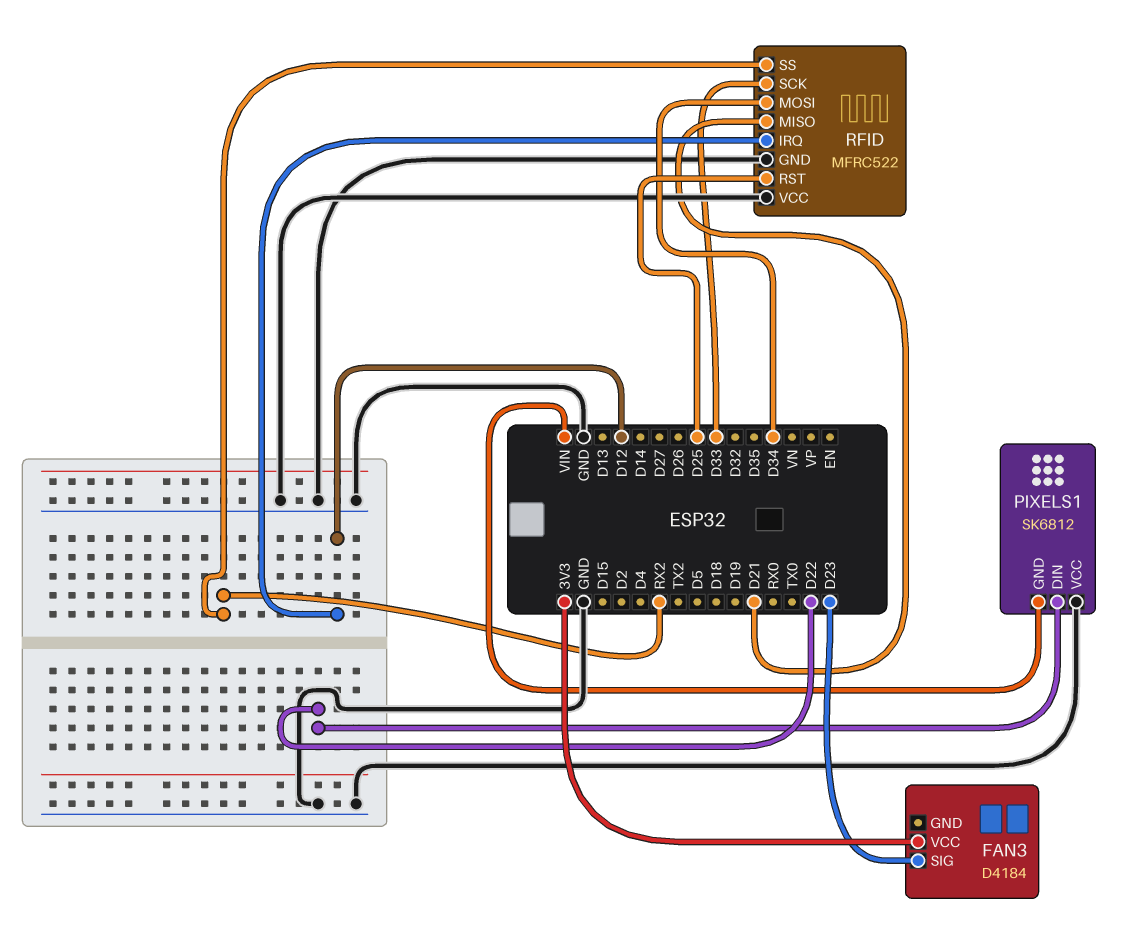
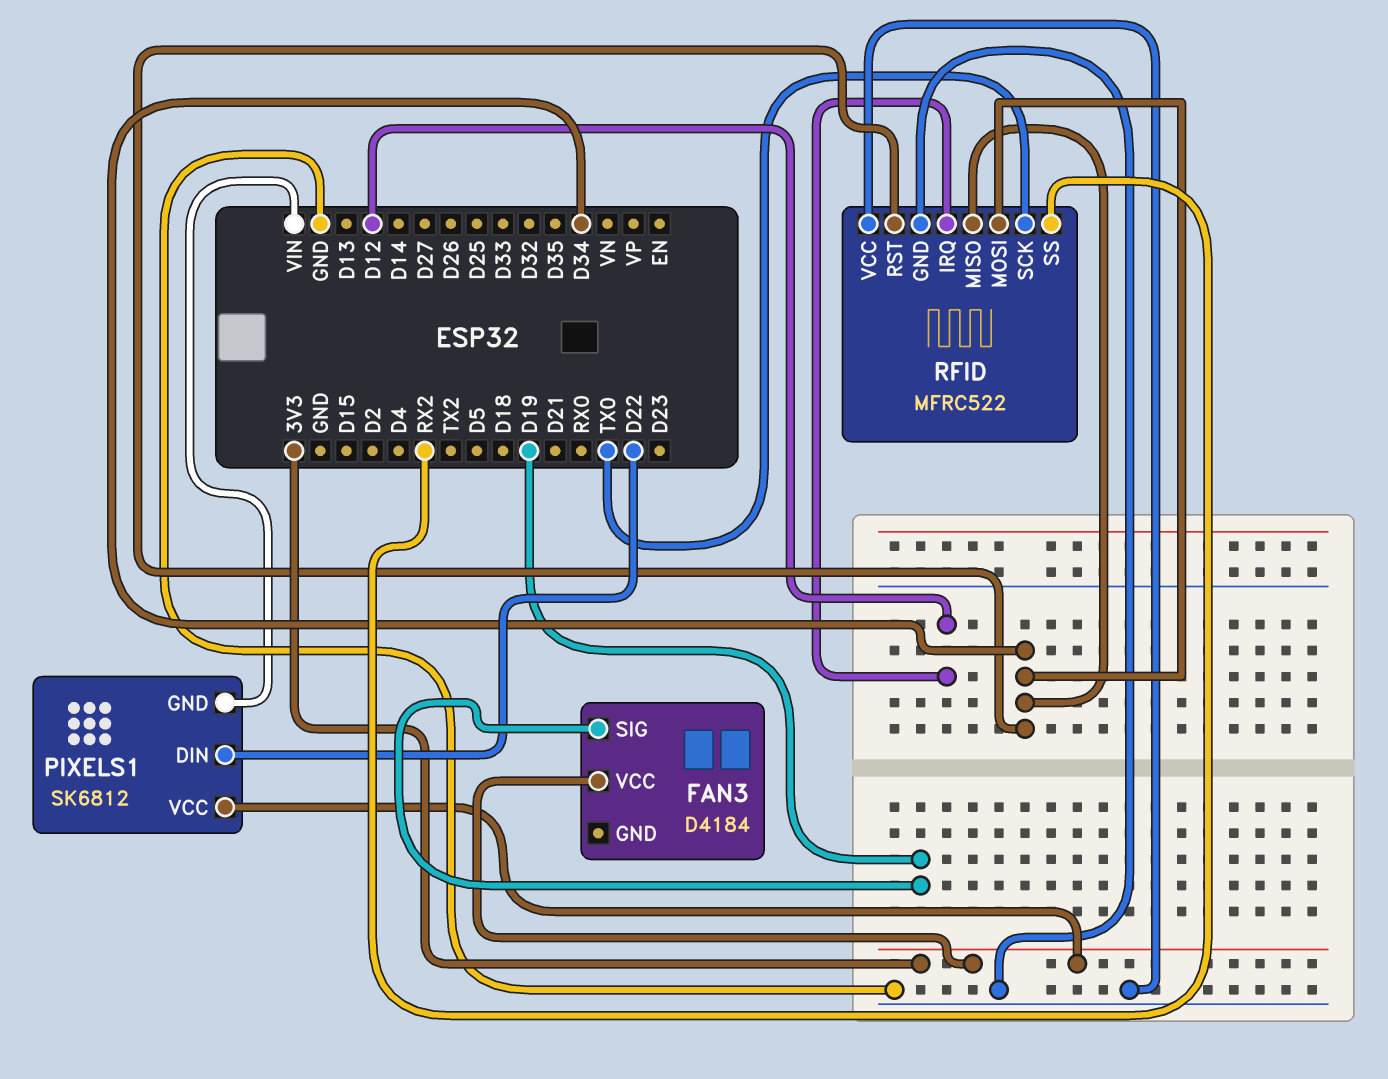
FAN3 pin SIG: D23 -> D19
PIXELS1 pin VCC: GND -> 3V3
RFID pin MISO: D21 -> D34
RFID pin RST: D25 -> D34
RFID pin SCK: D33 -> TX0

